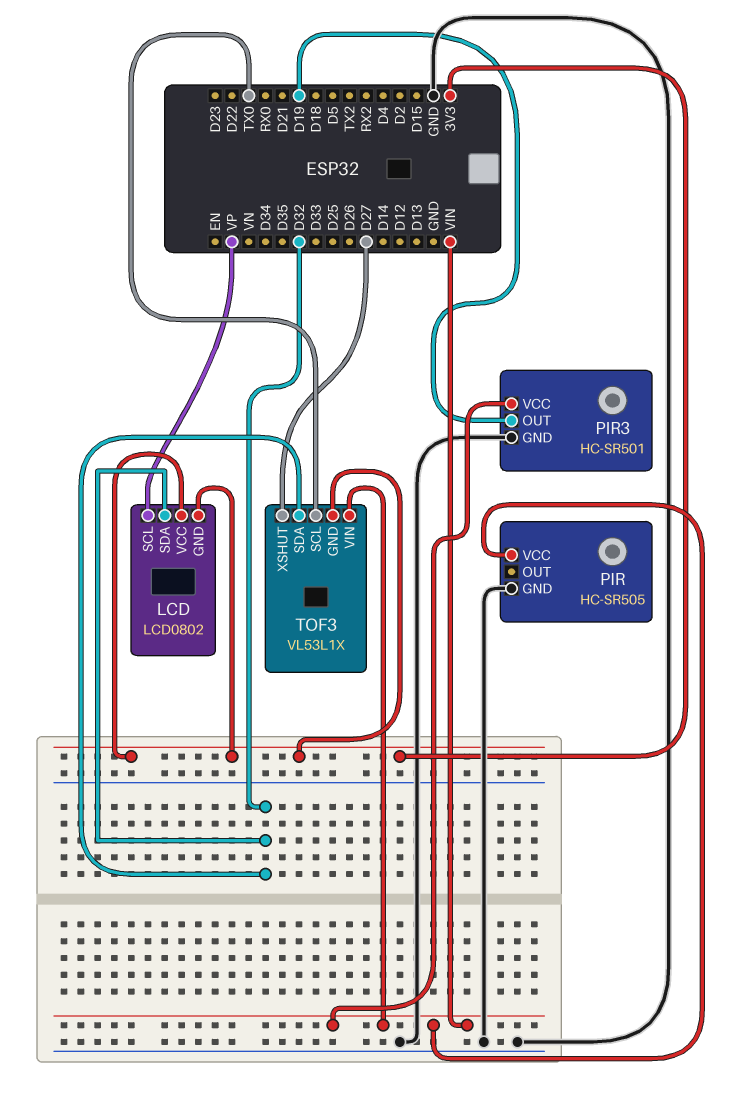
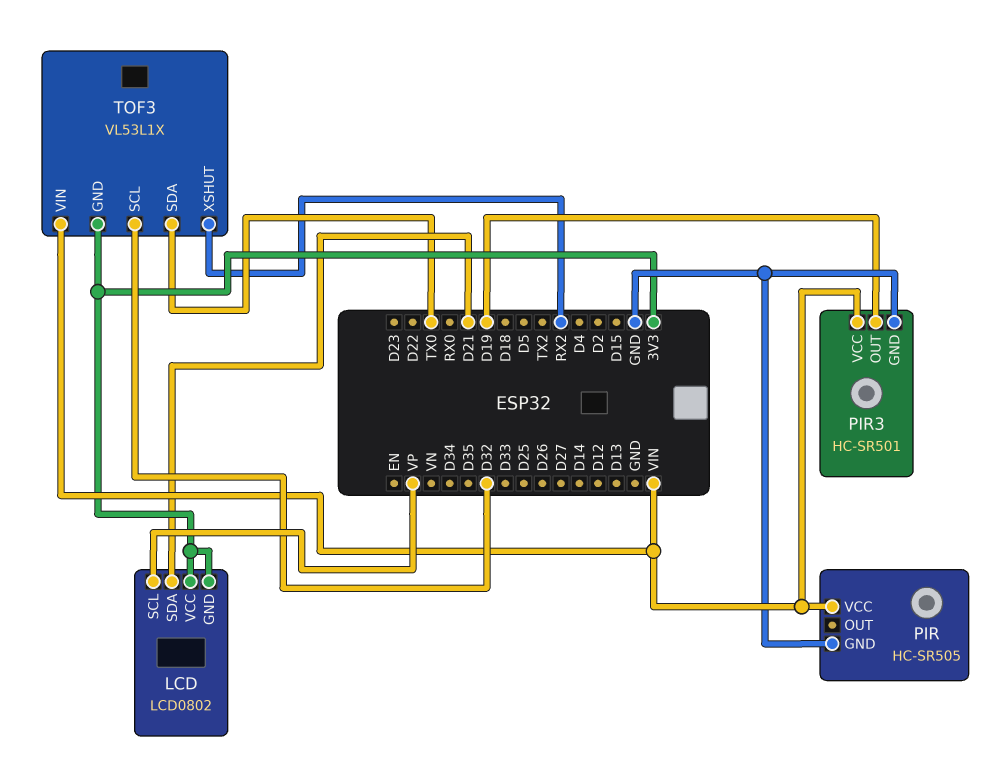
LCD pin SDA: D32 -> D21
TOF3 pin SCL: TX0 -> D32
TOF3 pin SDA: D32 -> TX0
TOF3 pin XSHUT: D27 -> RX2

